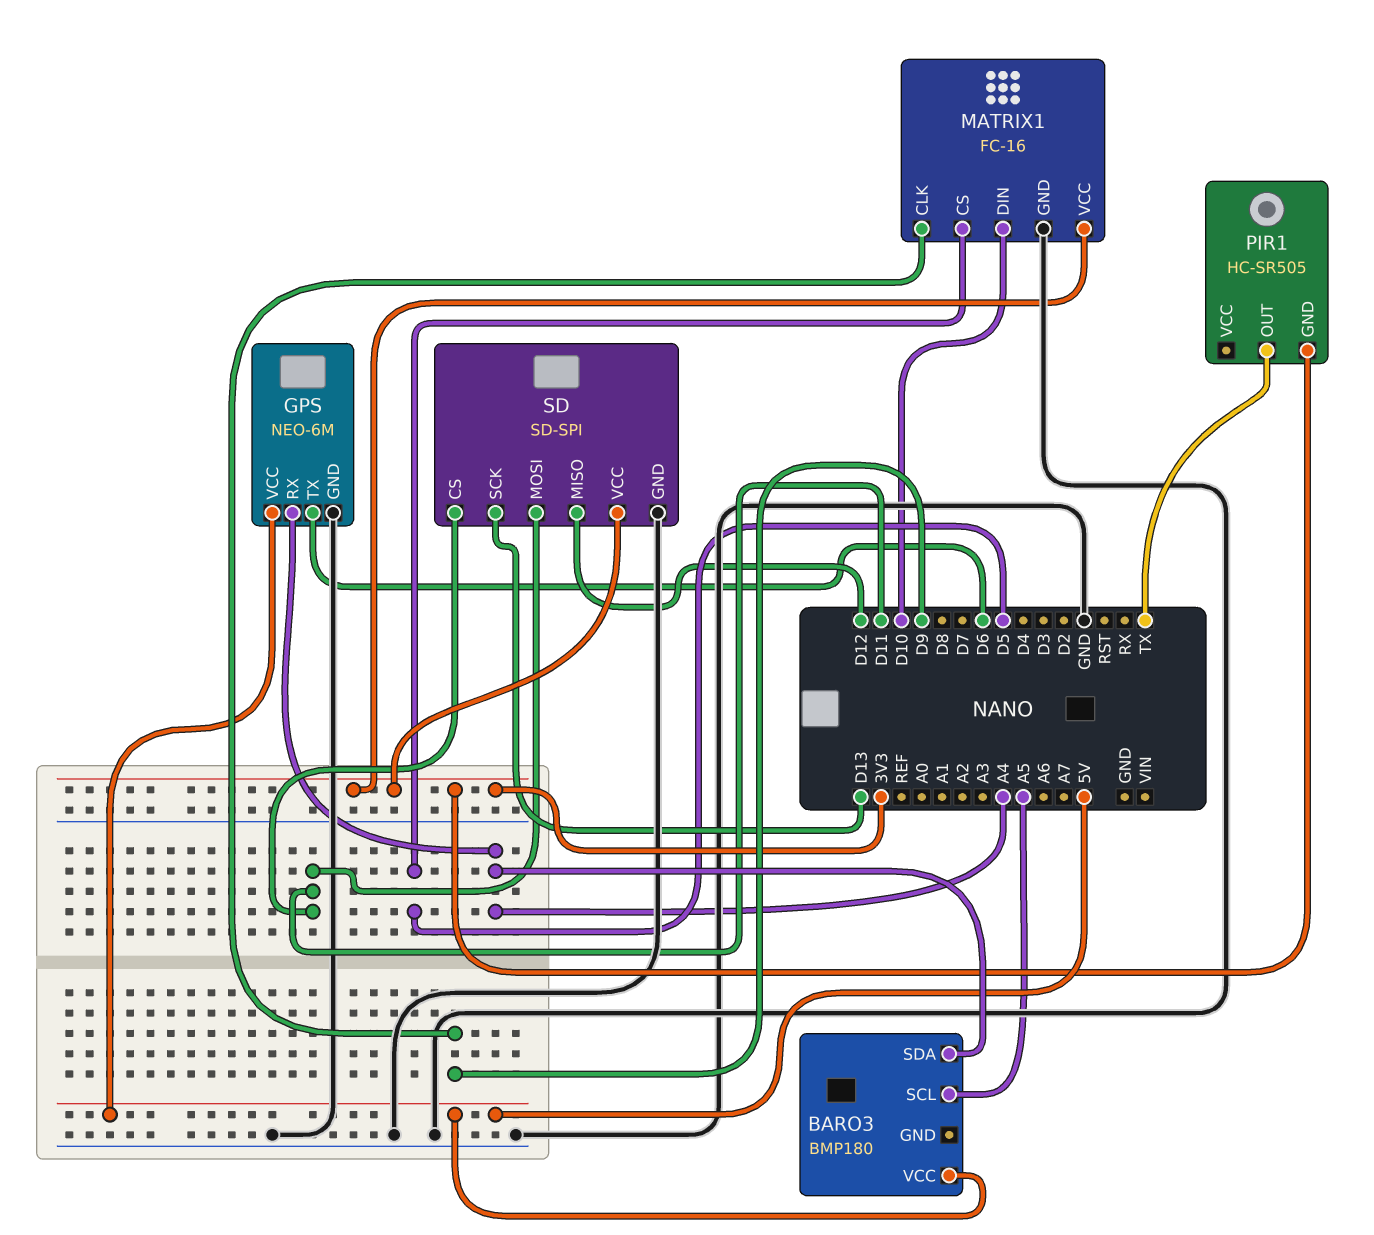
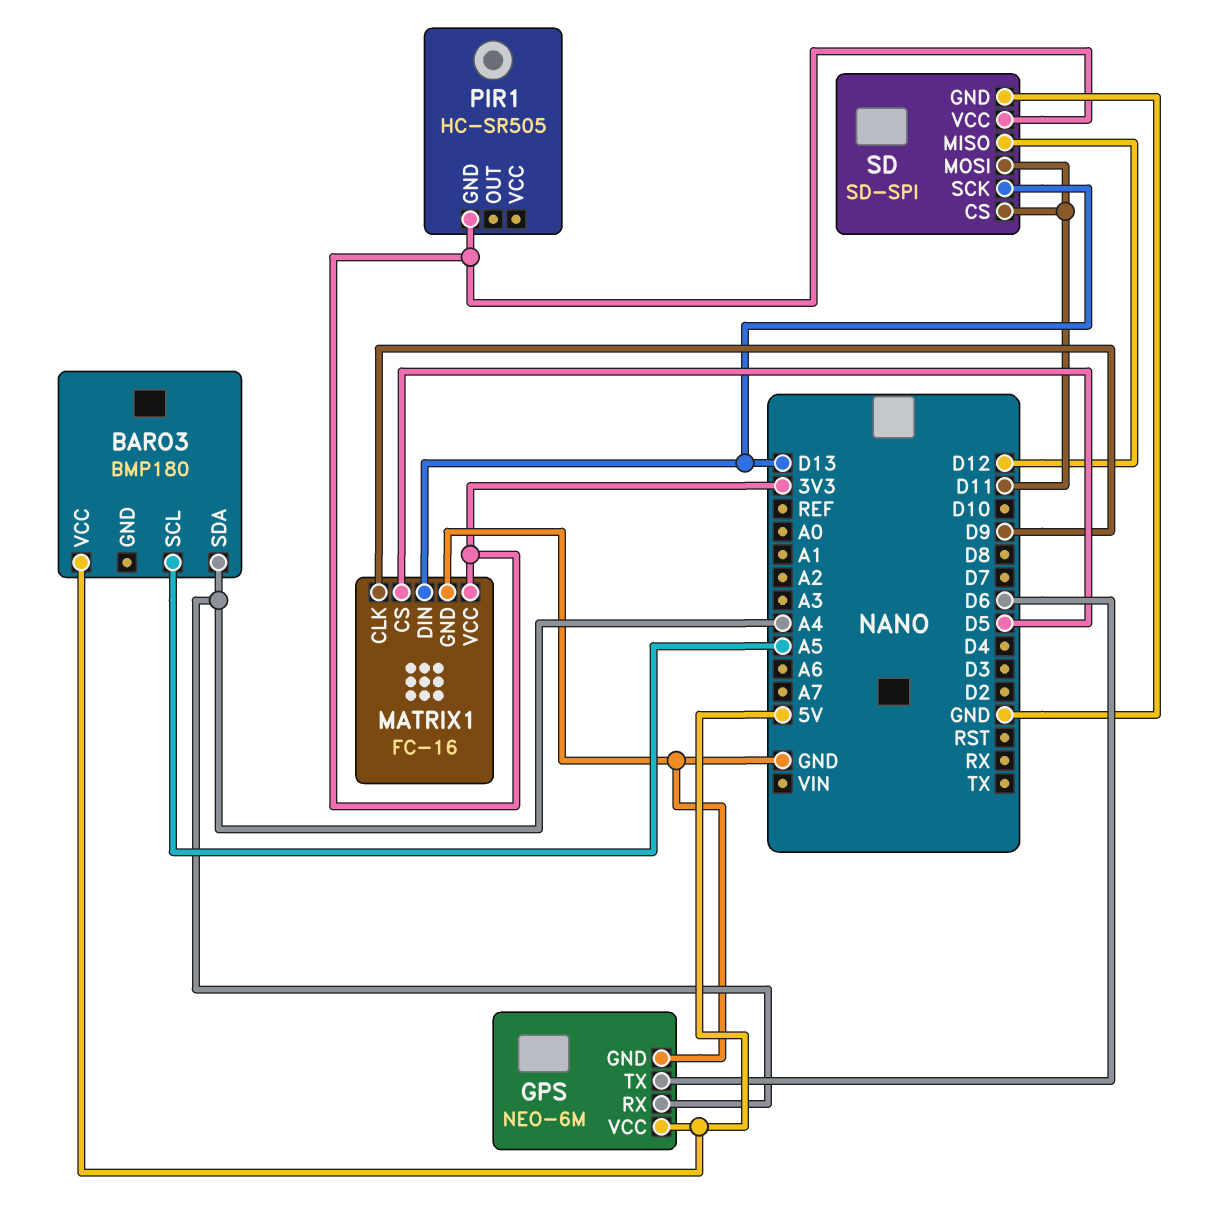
MATRIX1 pin DIN: D10 -> D13
PIR1 pin OUT: TX -> none

